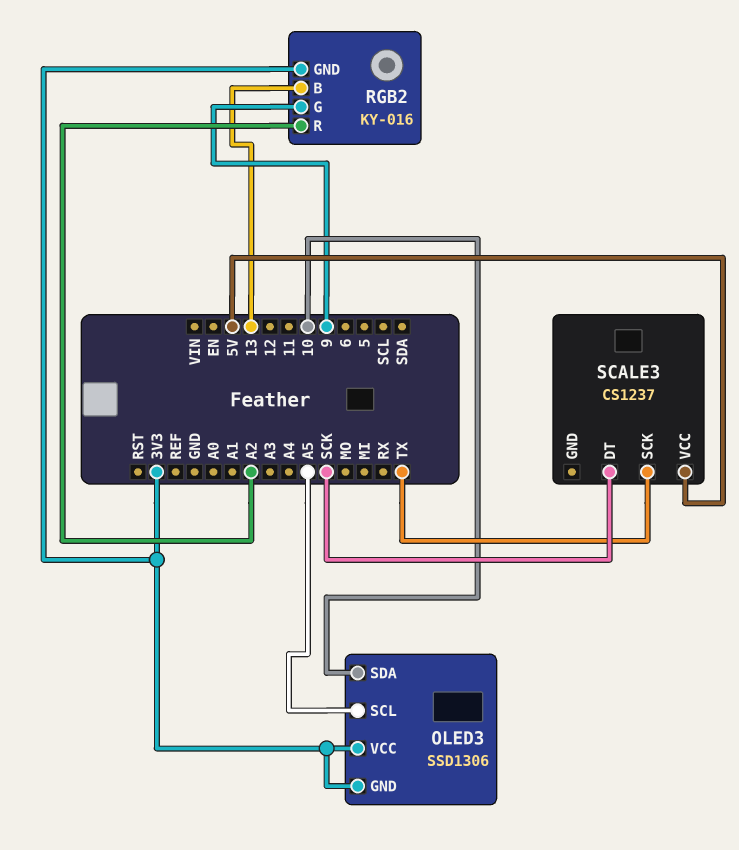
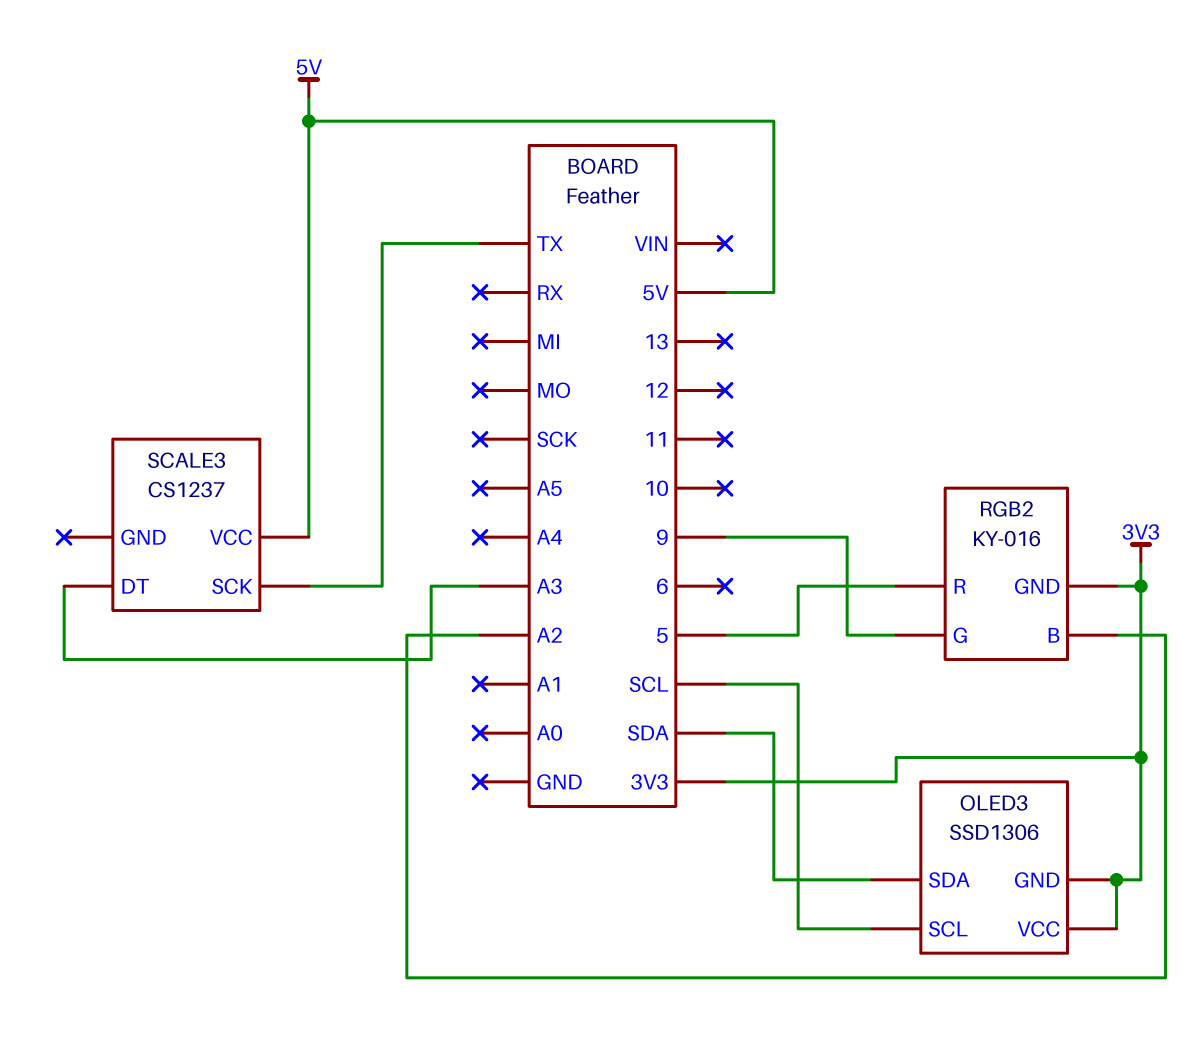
OLED3 pin SCL: A5 -> SCL
OLED3 pin SDA: 10 -> SDA
RGB2 pin B: 13 -> A2
RGB2 pin R: A2 -> 5
SCALE3 pin DT: SCK -> A3

